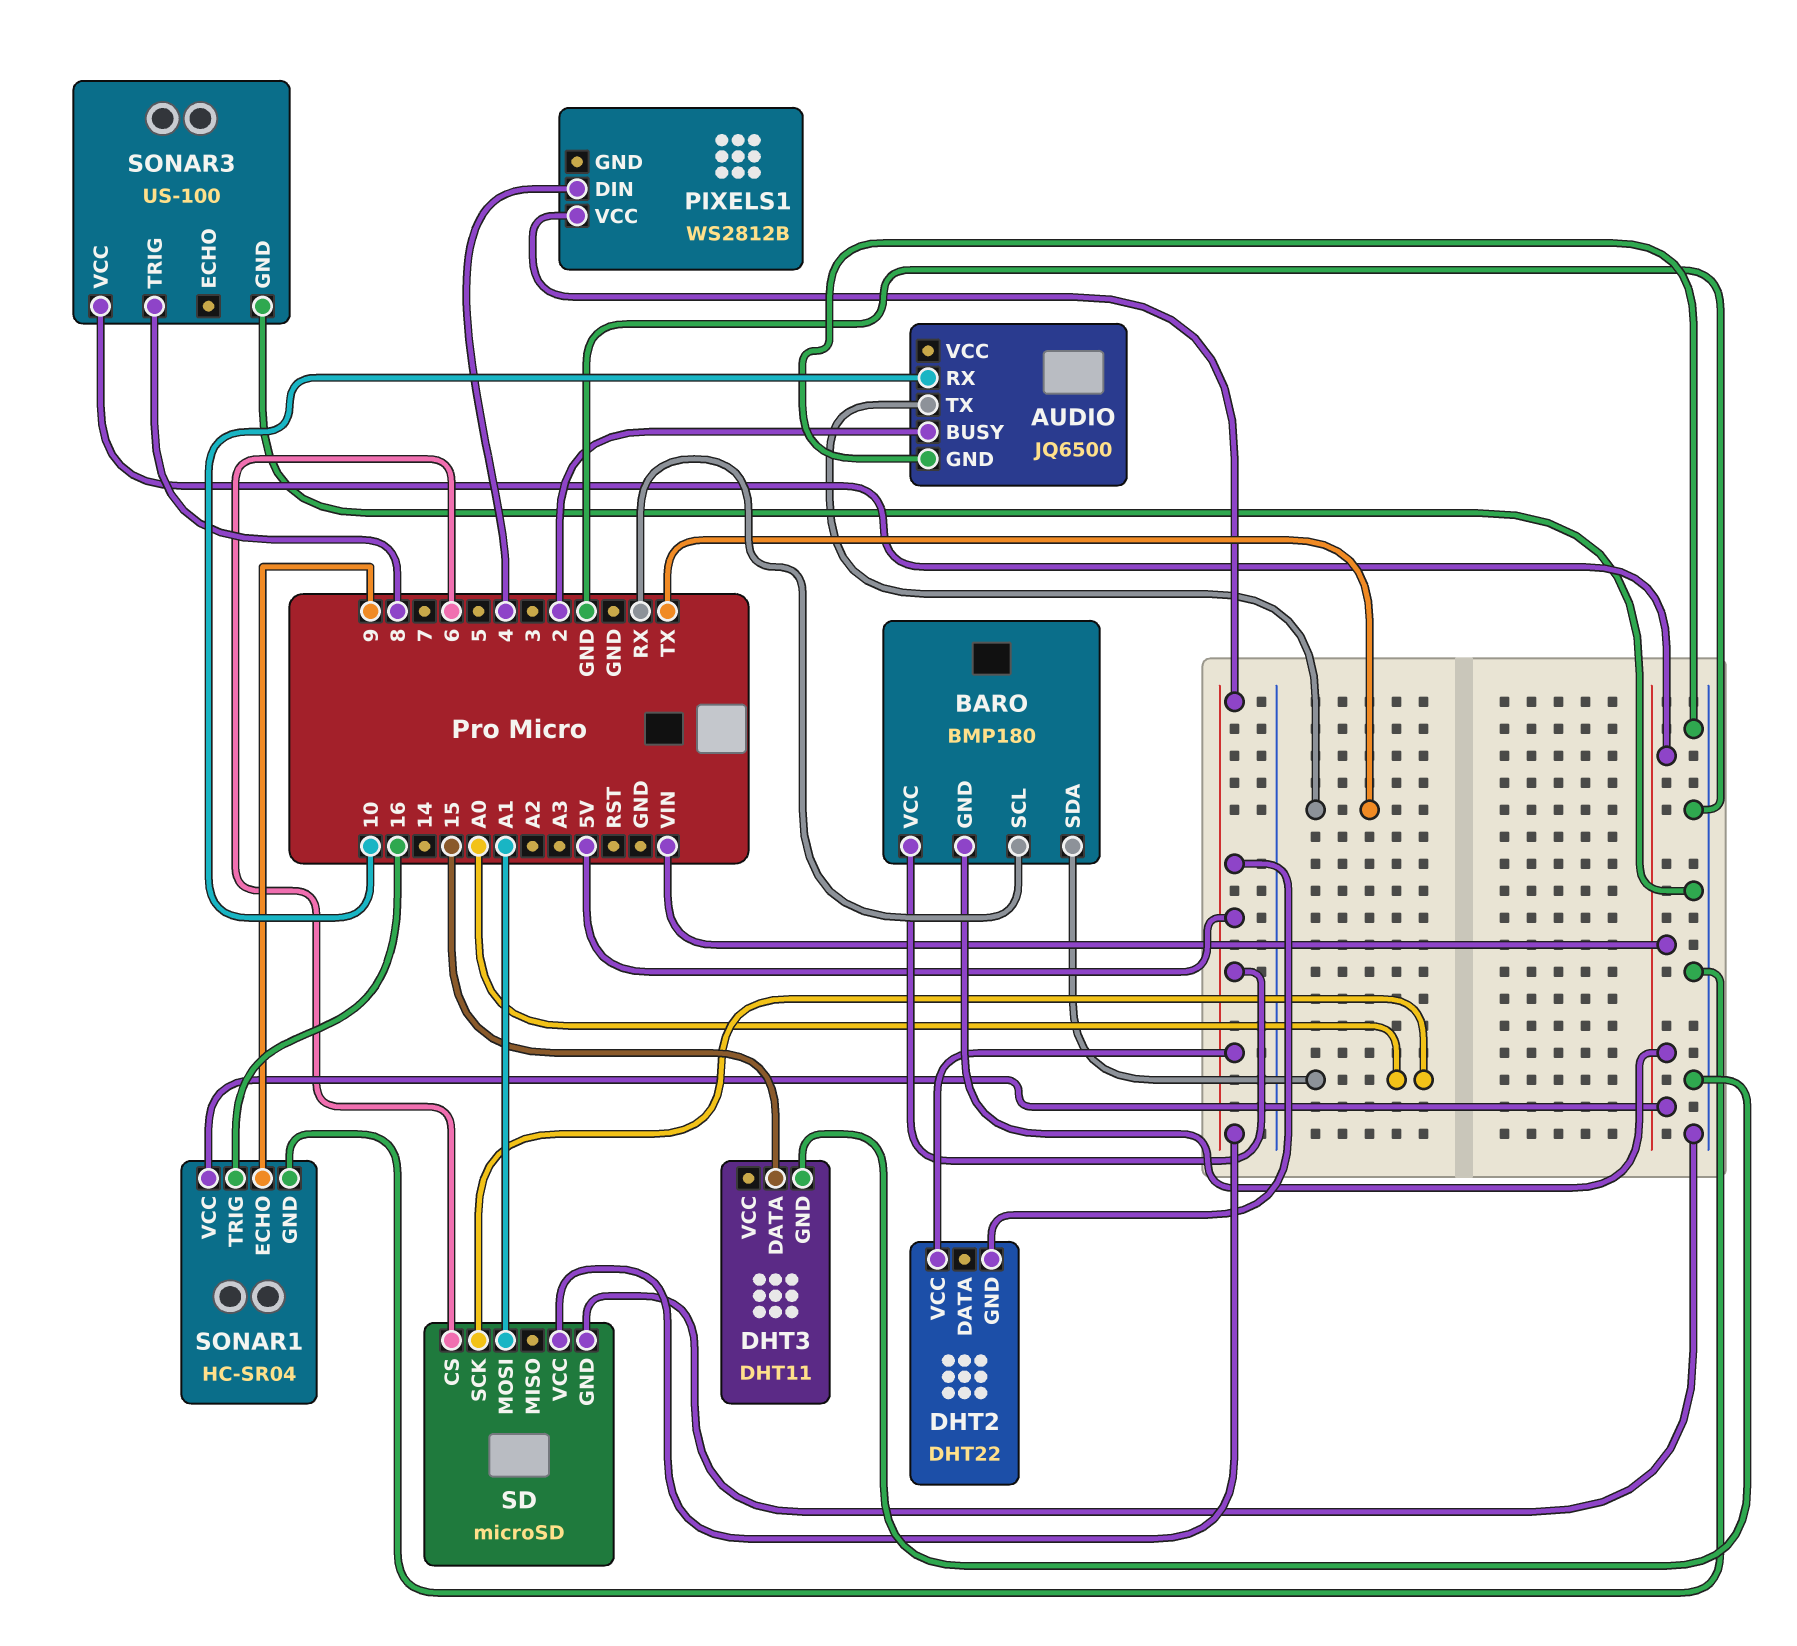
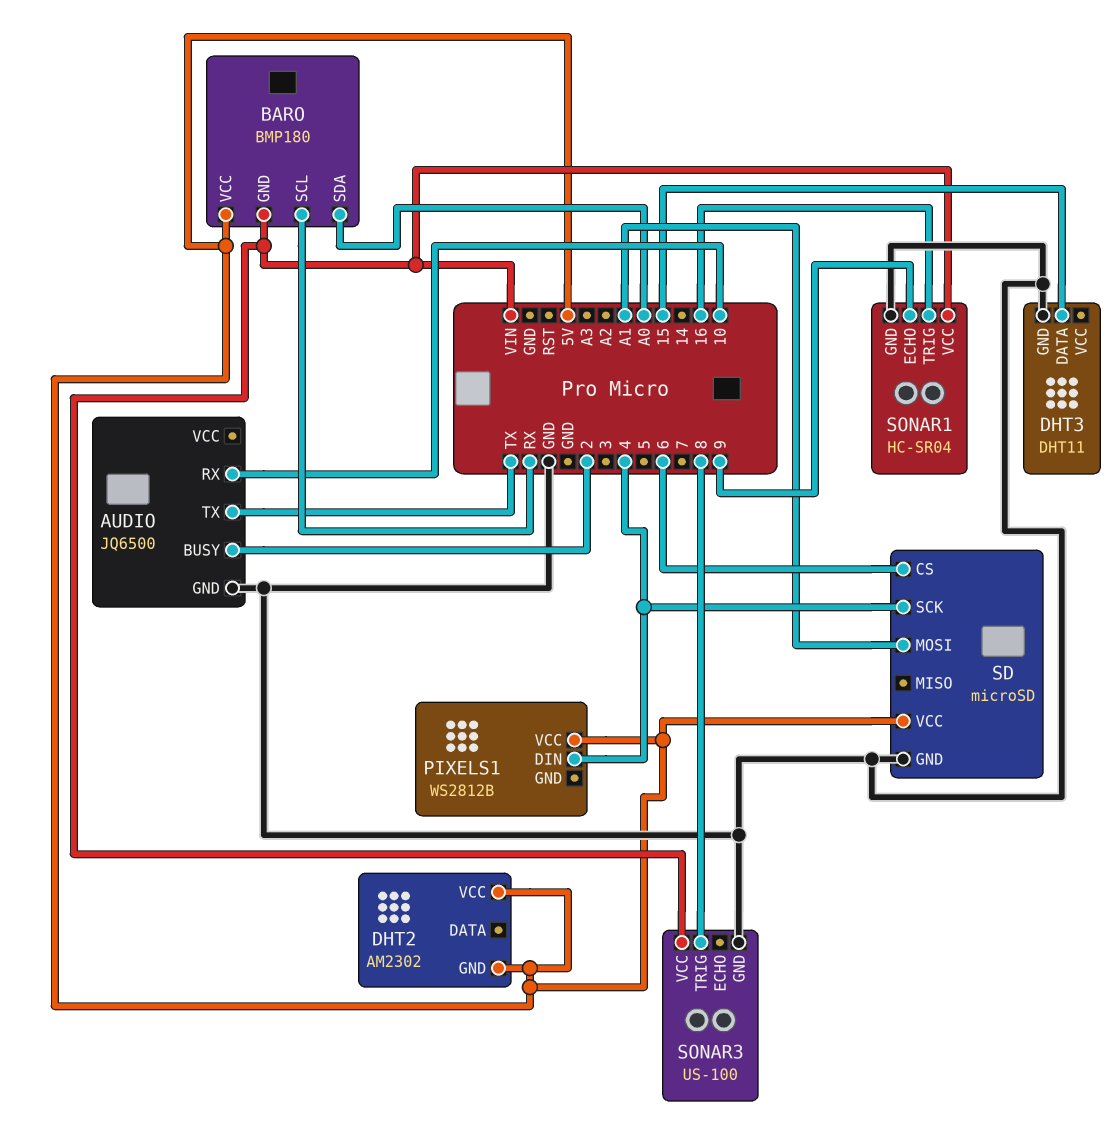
DHT2: DHT22 -> AM2302
SD pin SCK: A0 -> 4

